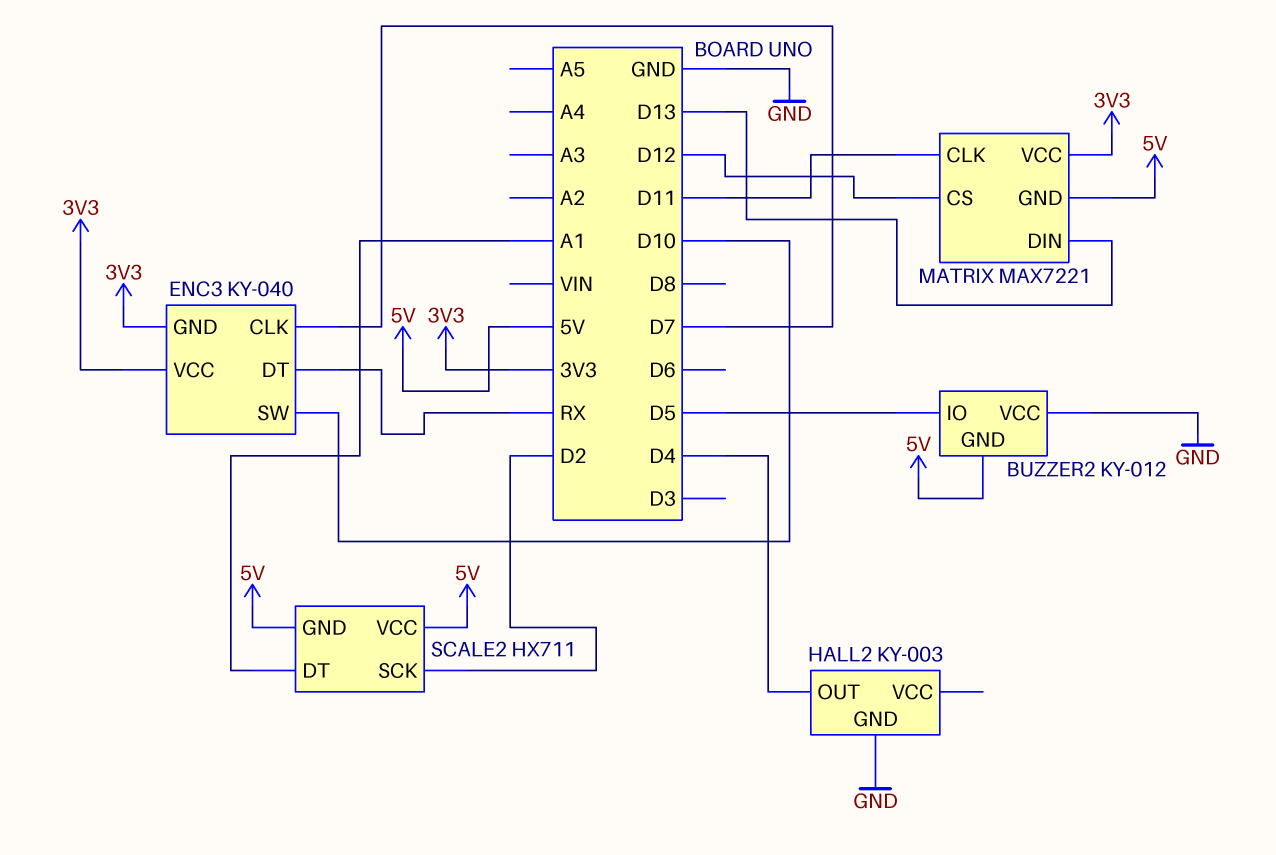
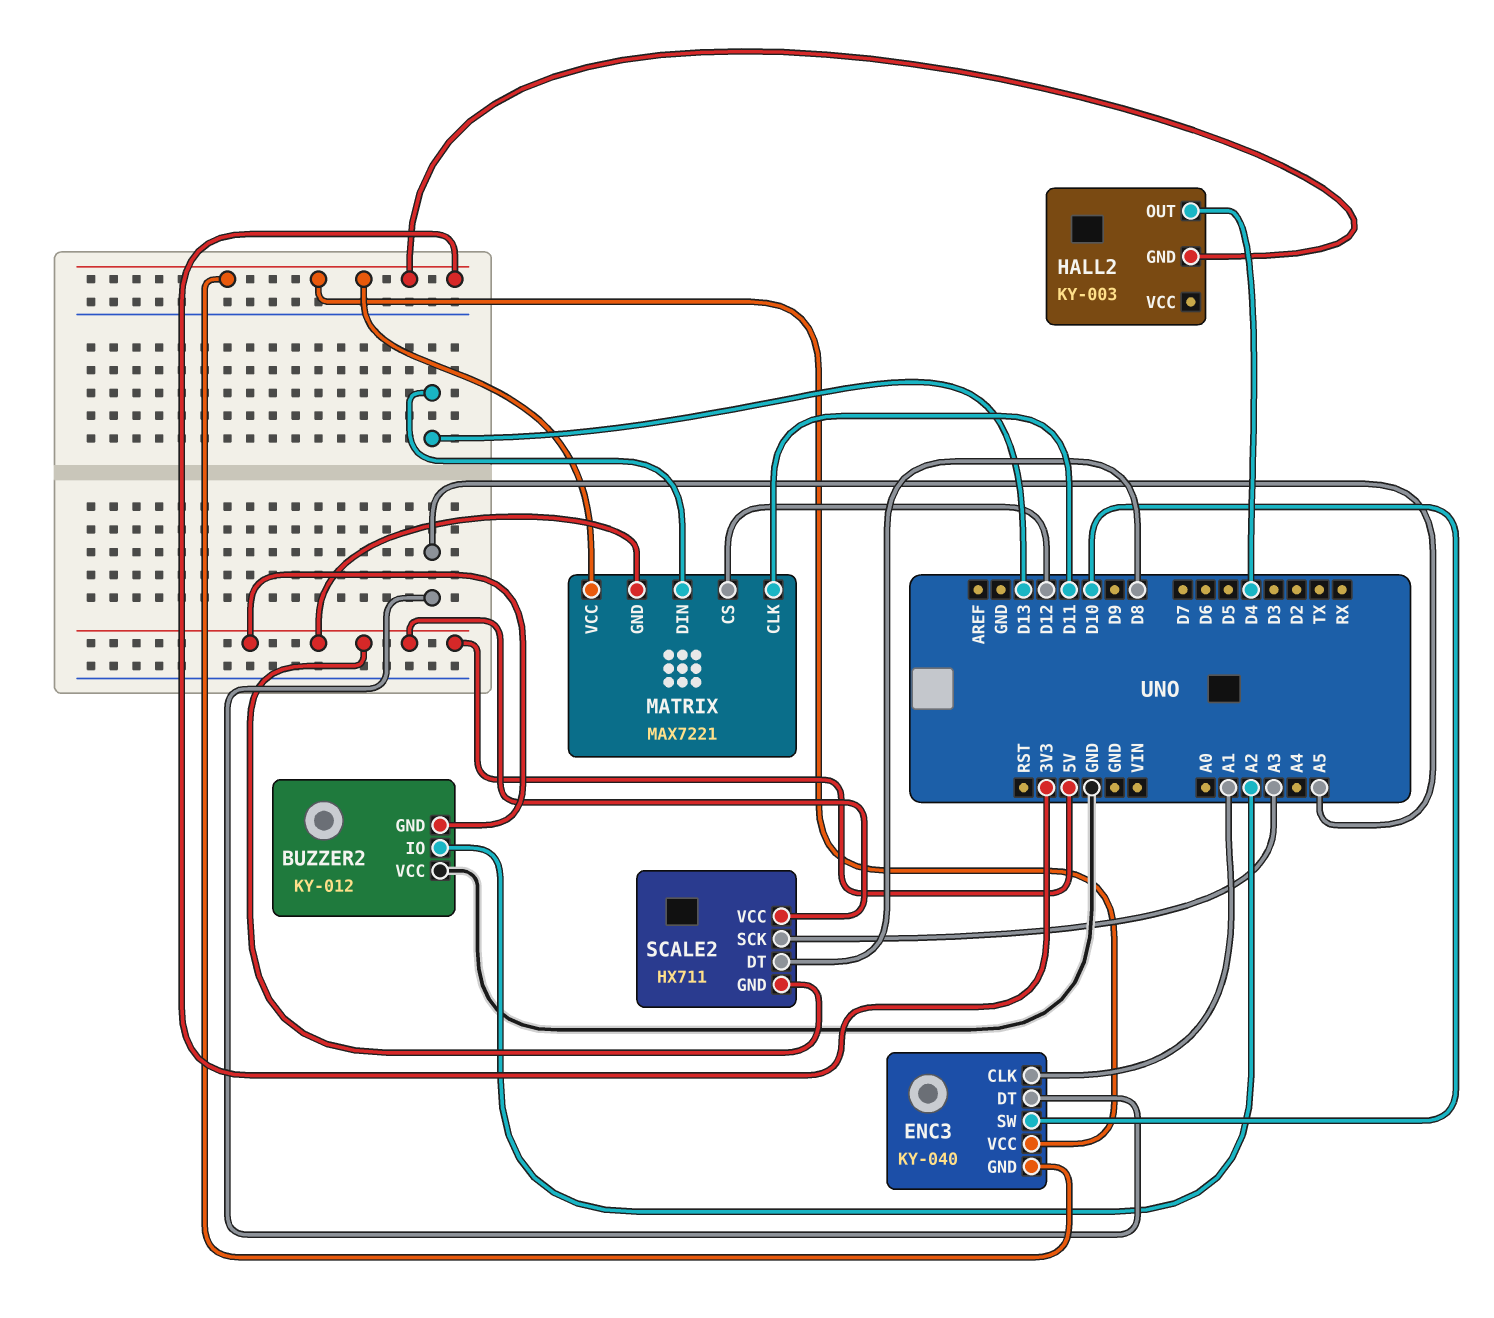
BUZZER2 pin IO: D5 -> A2
ENC3 pin CLK: D7 -> A1
ENC3 pin DT: RX -> A5
HALL2 pin GND: GND -> 3V3
SCALE2 pin DT: A1 -> D8
SCALE2 pin SCK: D2 -> A3

